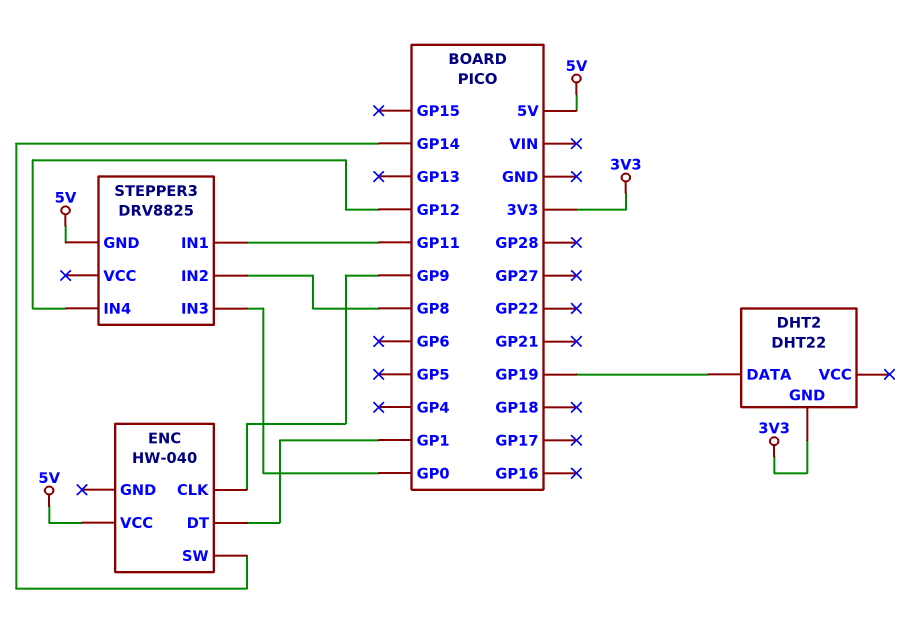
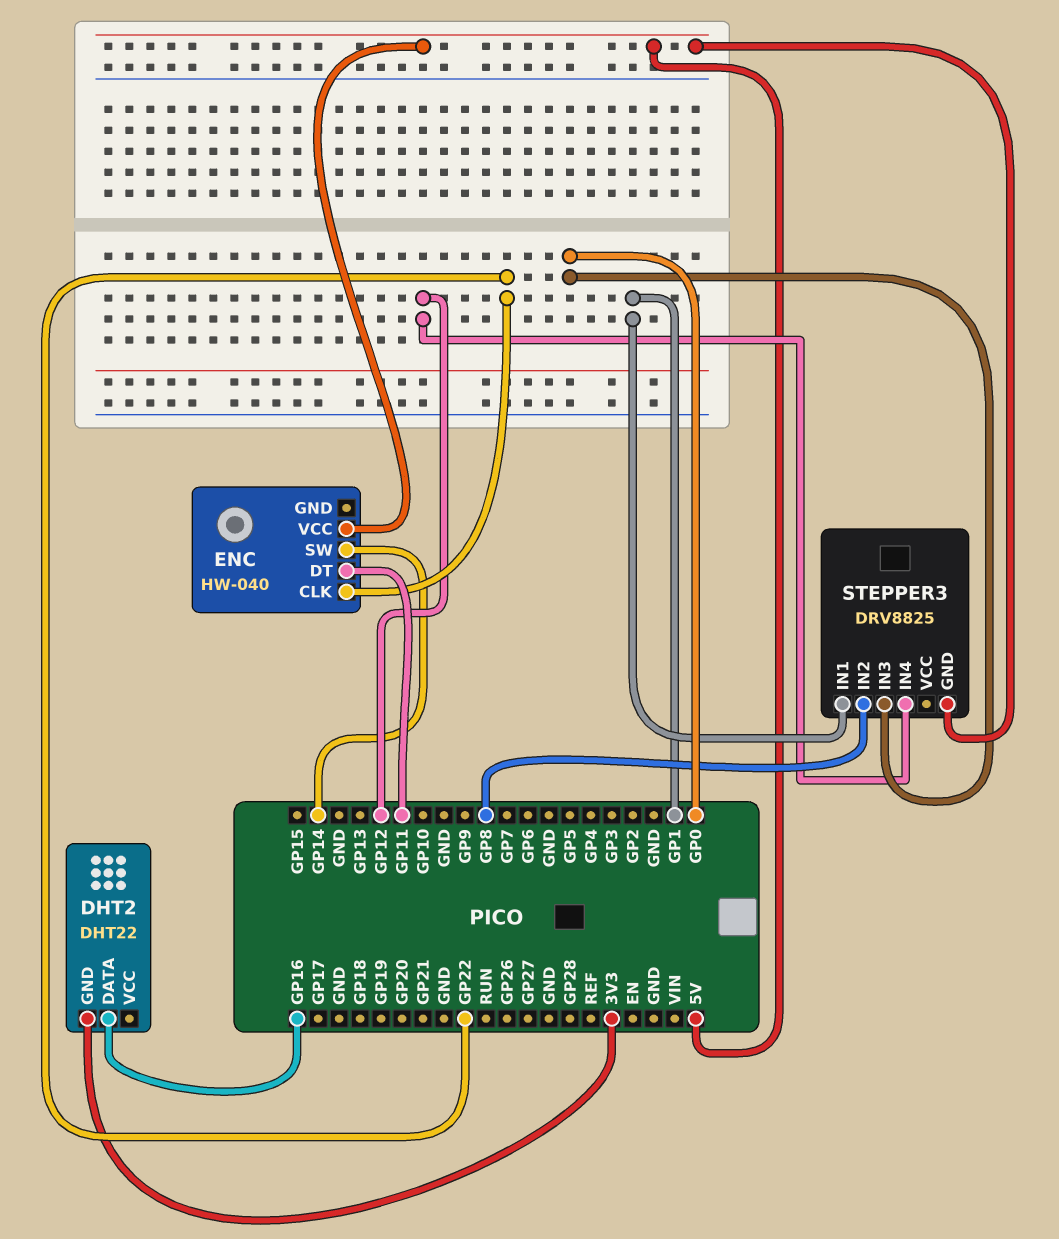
DHT2 pin DATA: GP19 -> GP16
ENC pin CLK: GP9 -> GP22
ENC pin DT: GP1 -> GP11
STEPPER3 pin IN1: GP11 -> GP1

